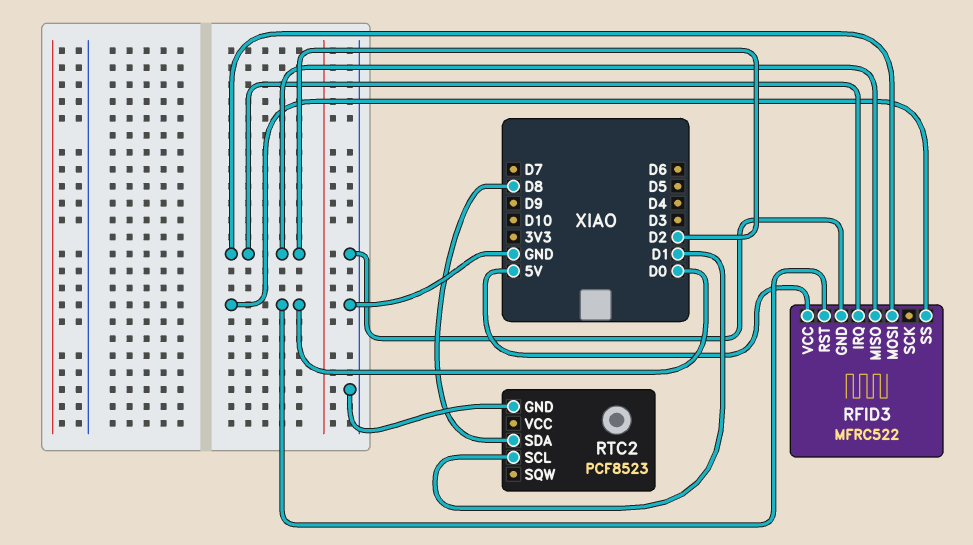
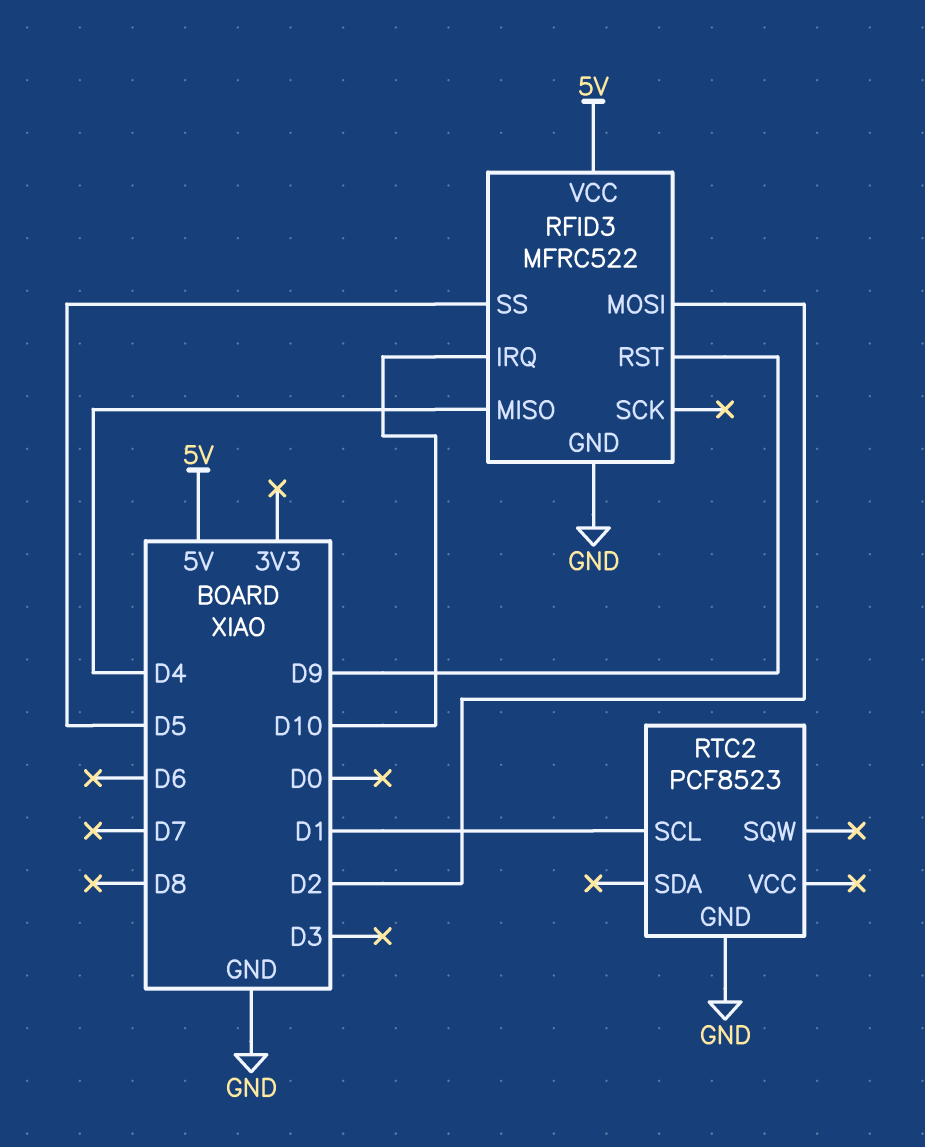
RFID3 pin IRQ: D2 -> D10
RFID3 pin MISO: D2 -> D4
RFID3 pin RST: D0 -> D9
RFID3 pin SS: D0 -> D5
RTC2 pin SDA: D8 -> none

